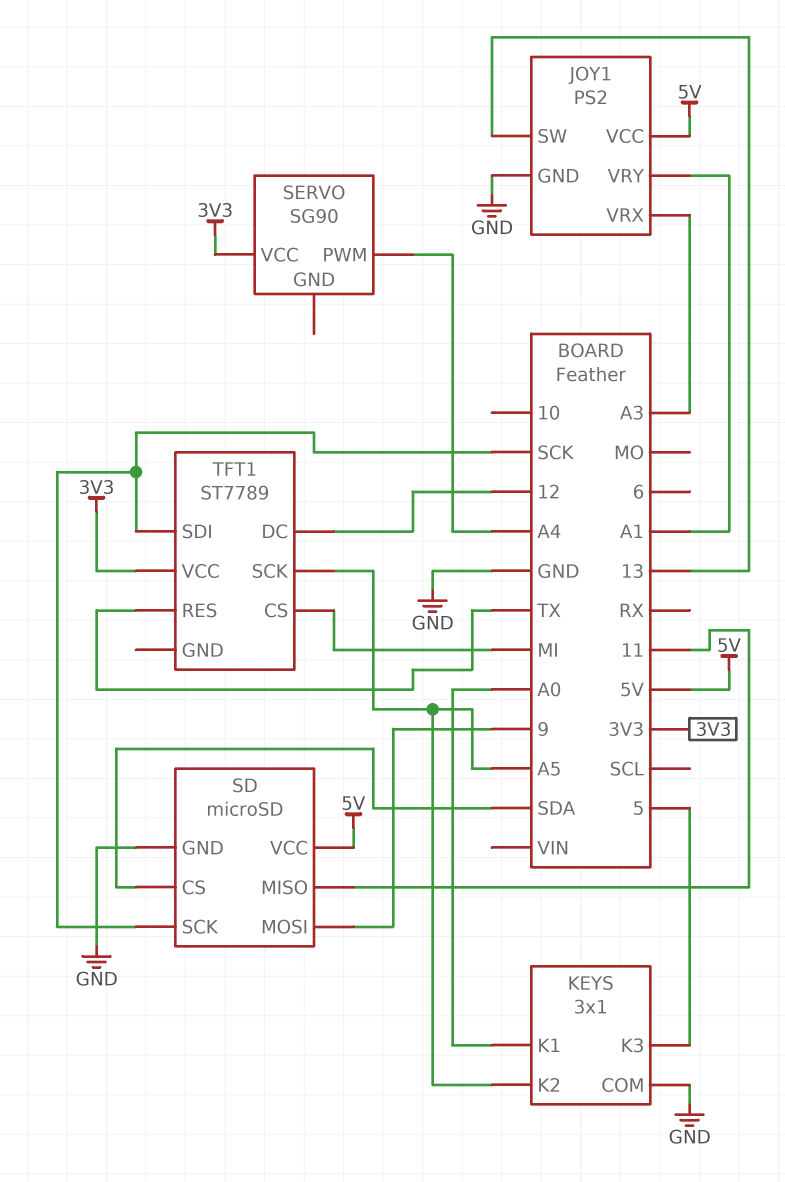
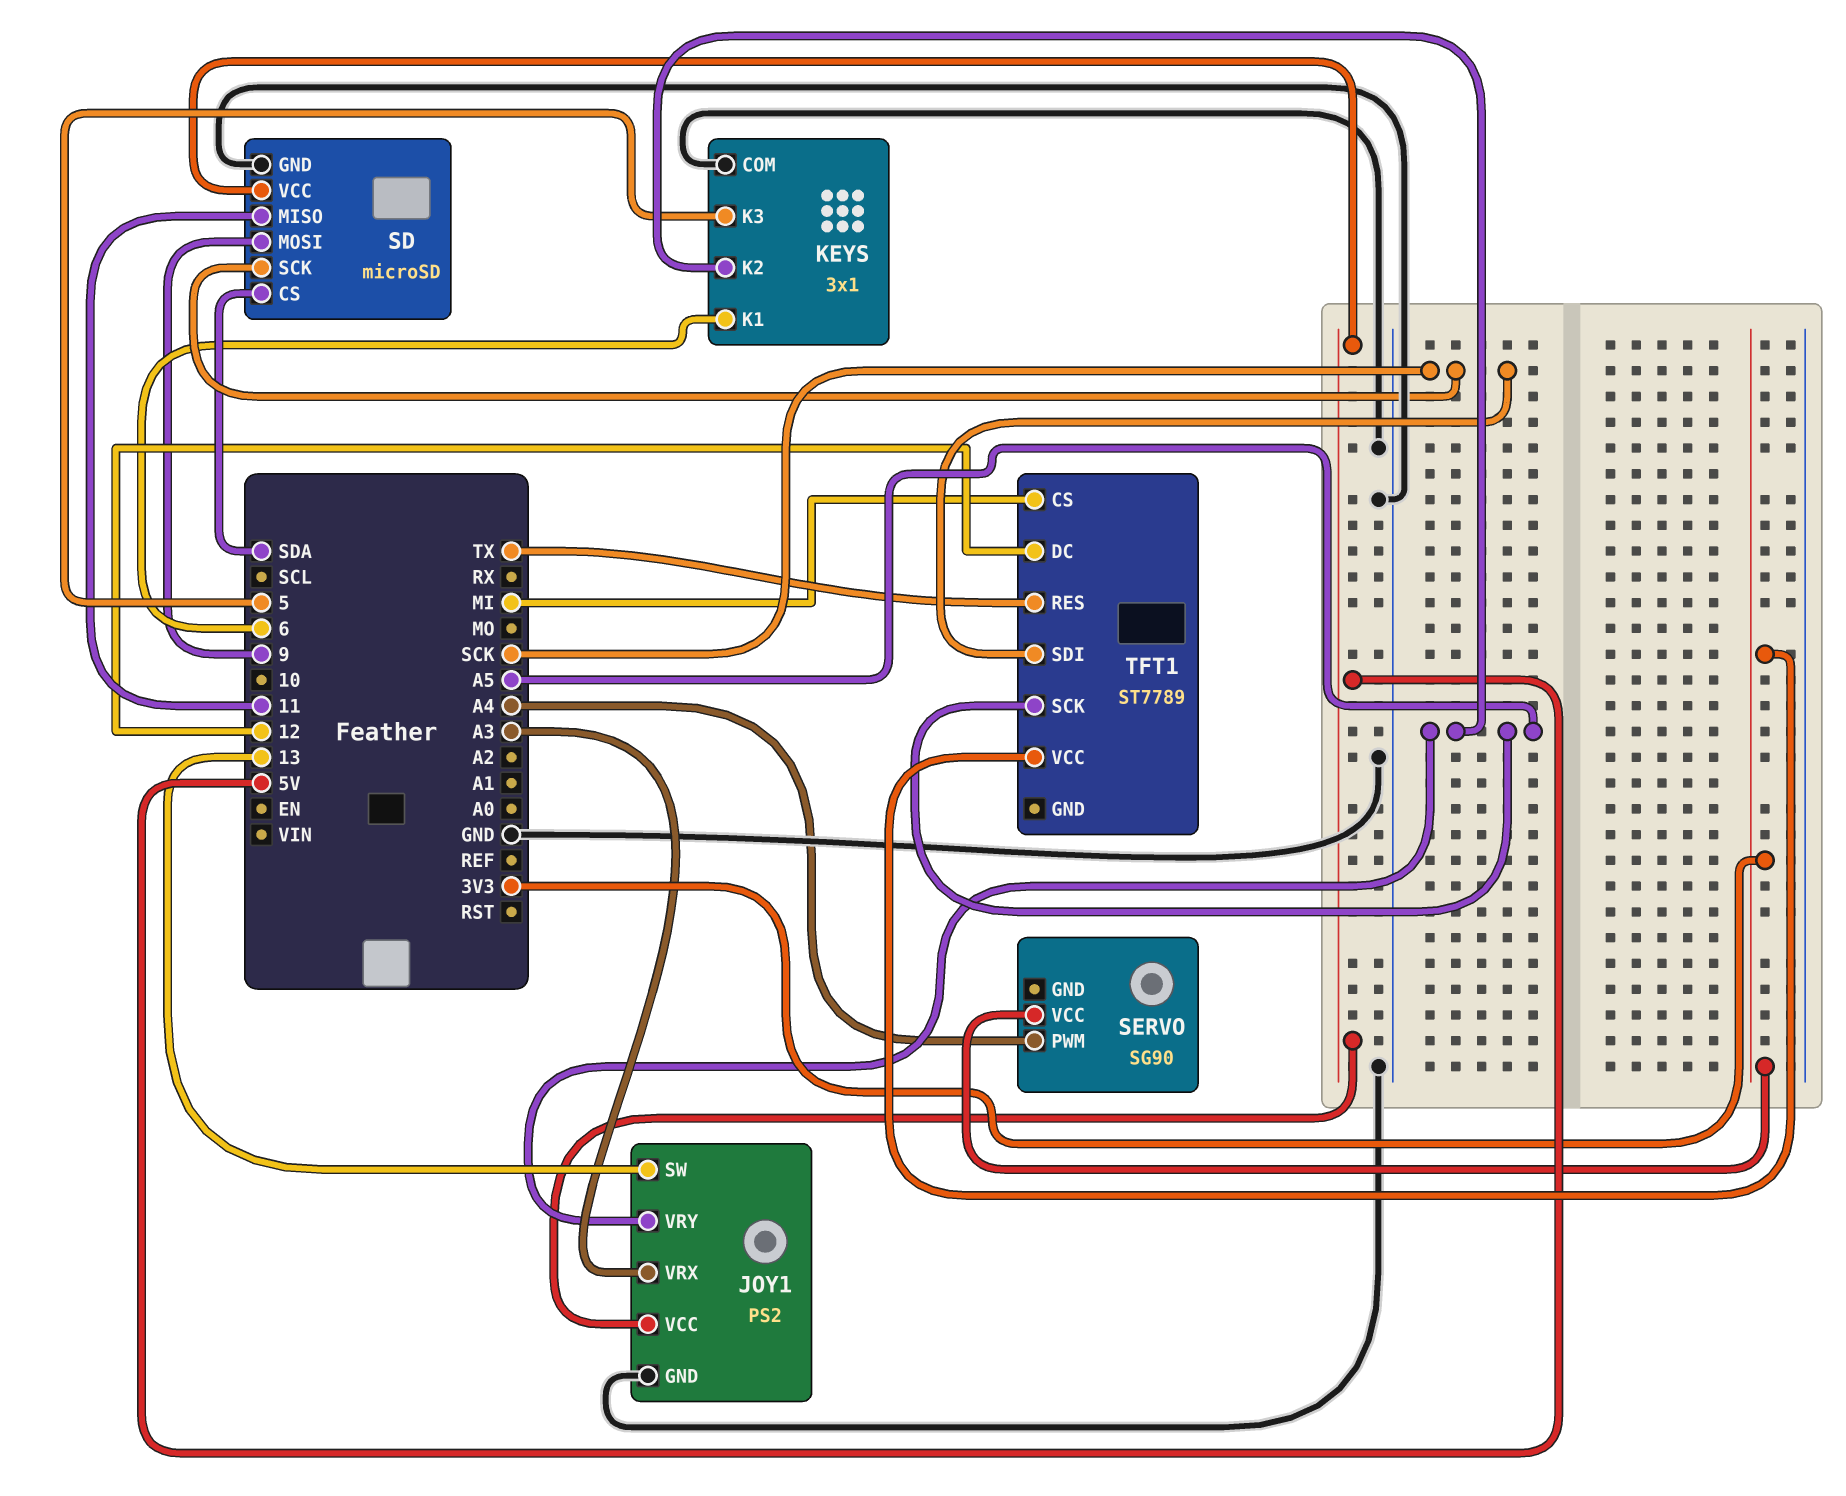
JOY1 pin VRY: A1 -> A5
KEYS pin K1: A0 -> 6

